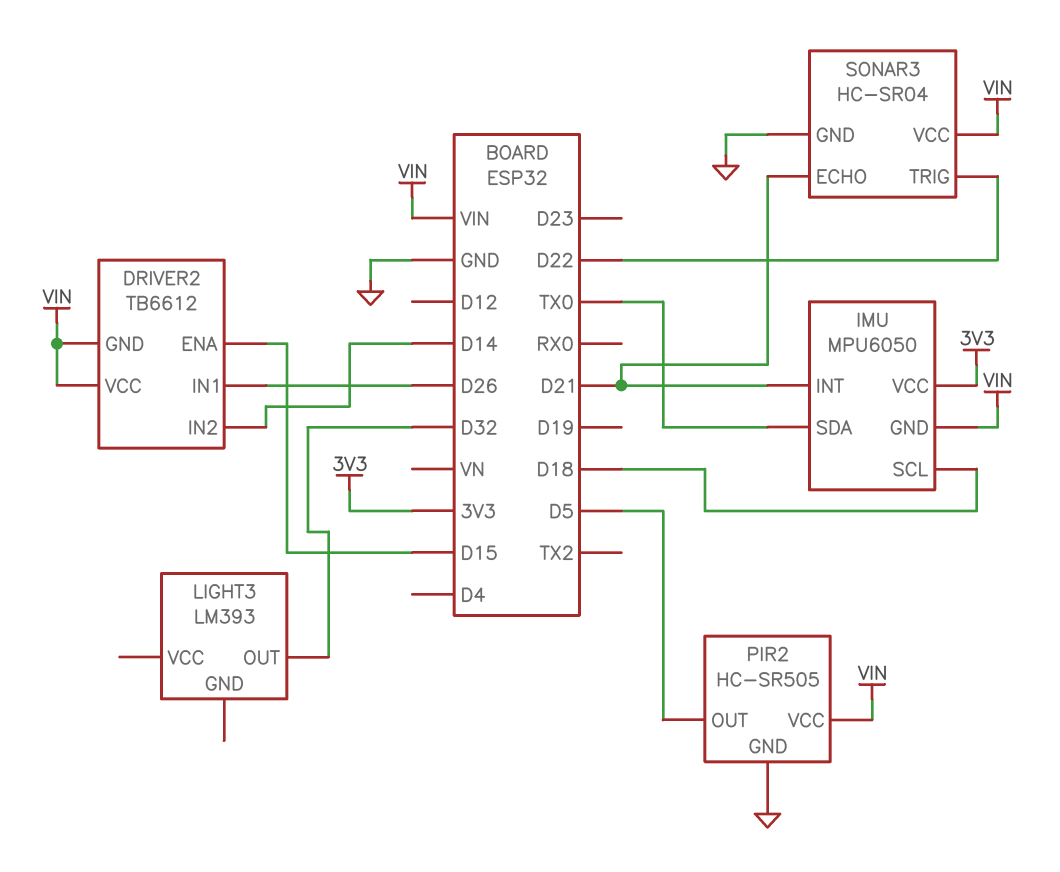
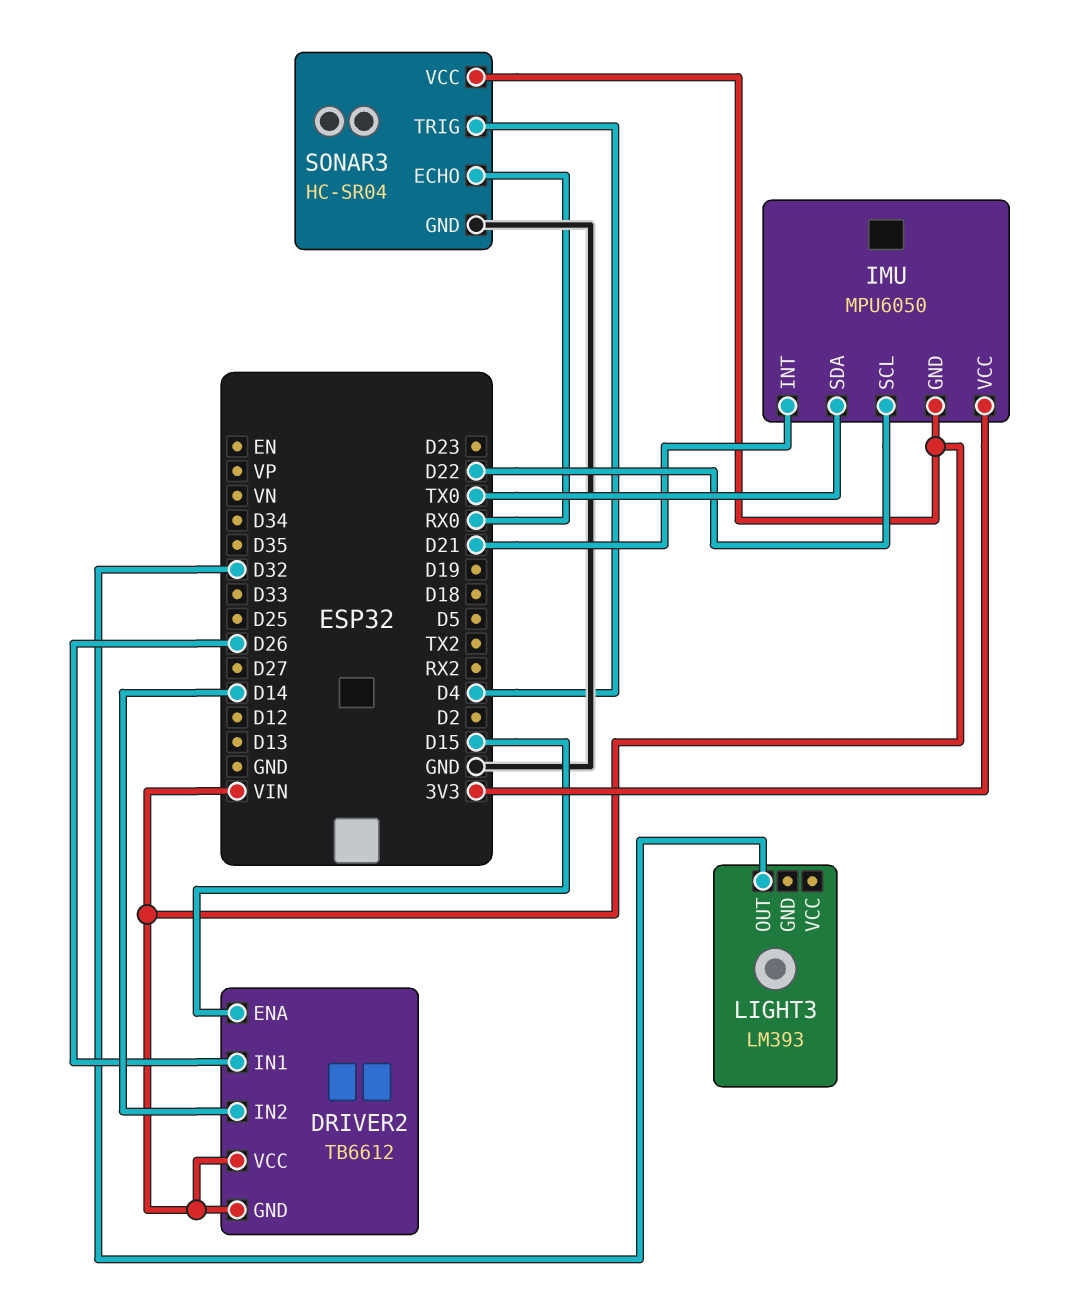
IMU pin SCL: D18 -> D22
PIR2: HC-SR505 -> none
PIR2 pin GND: GND -> none
PIR2 pin OUT: D5 -> none
PIR2 pin VCC: VIN -> none
SONAR3 pin ECHO: D21 -> RX0
SONAR3 pin TRIG: D22 -> D4

